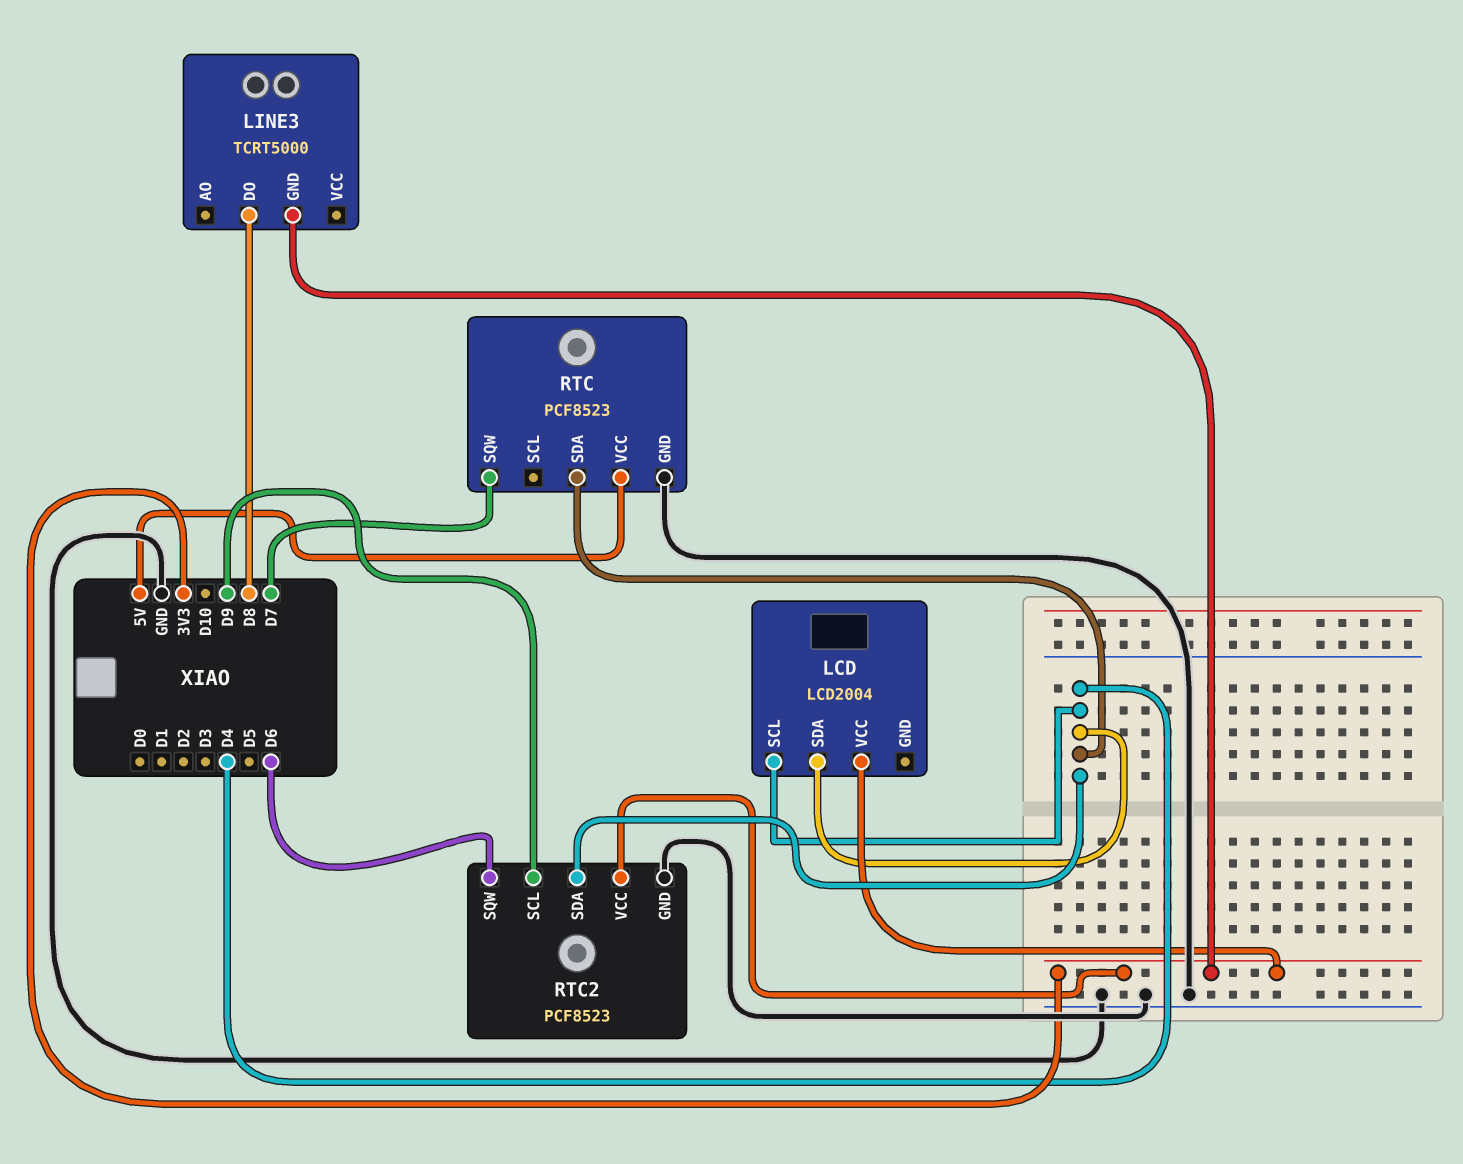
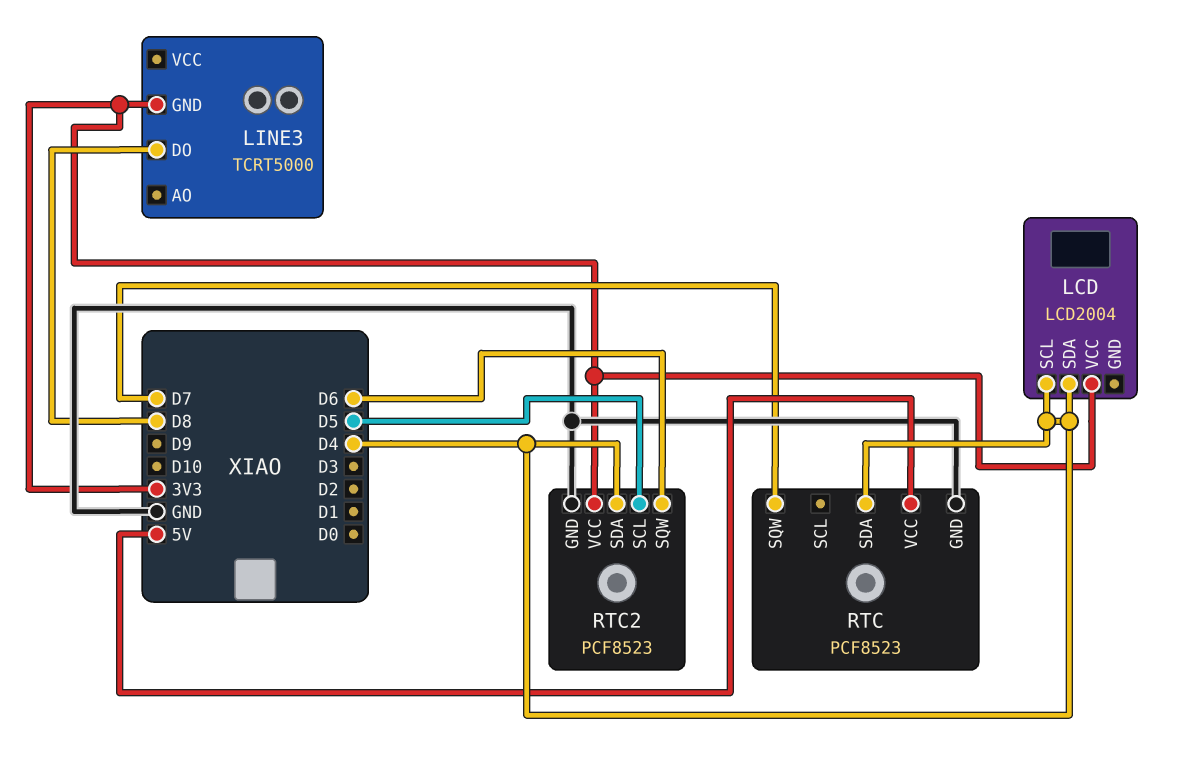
RTC2 pin SCL: D9 -> D5

